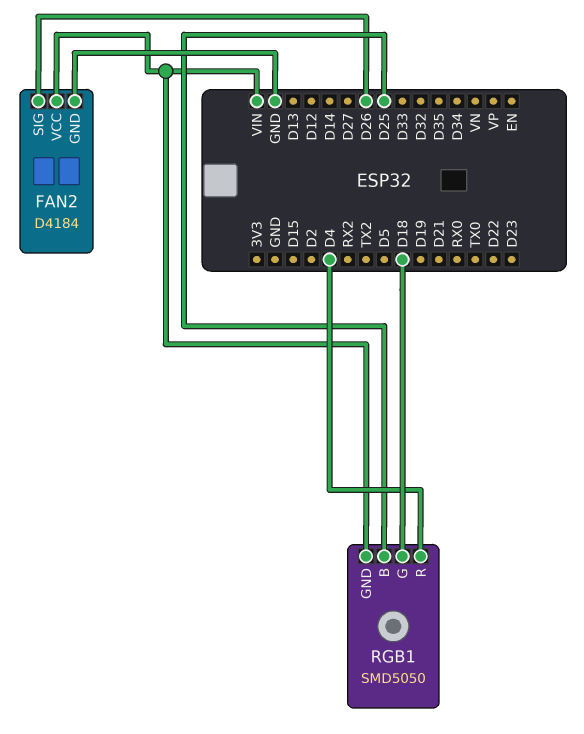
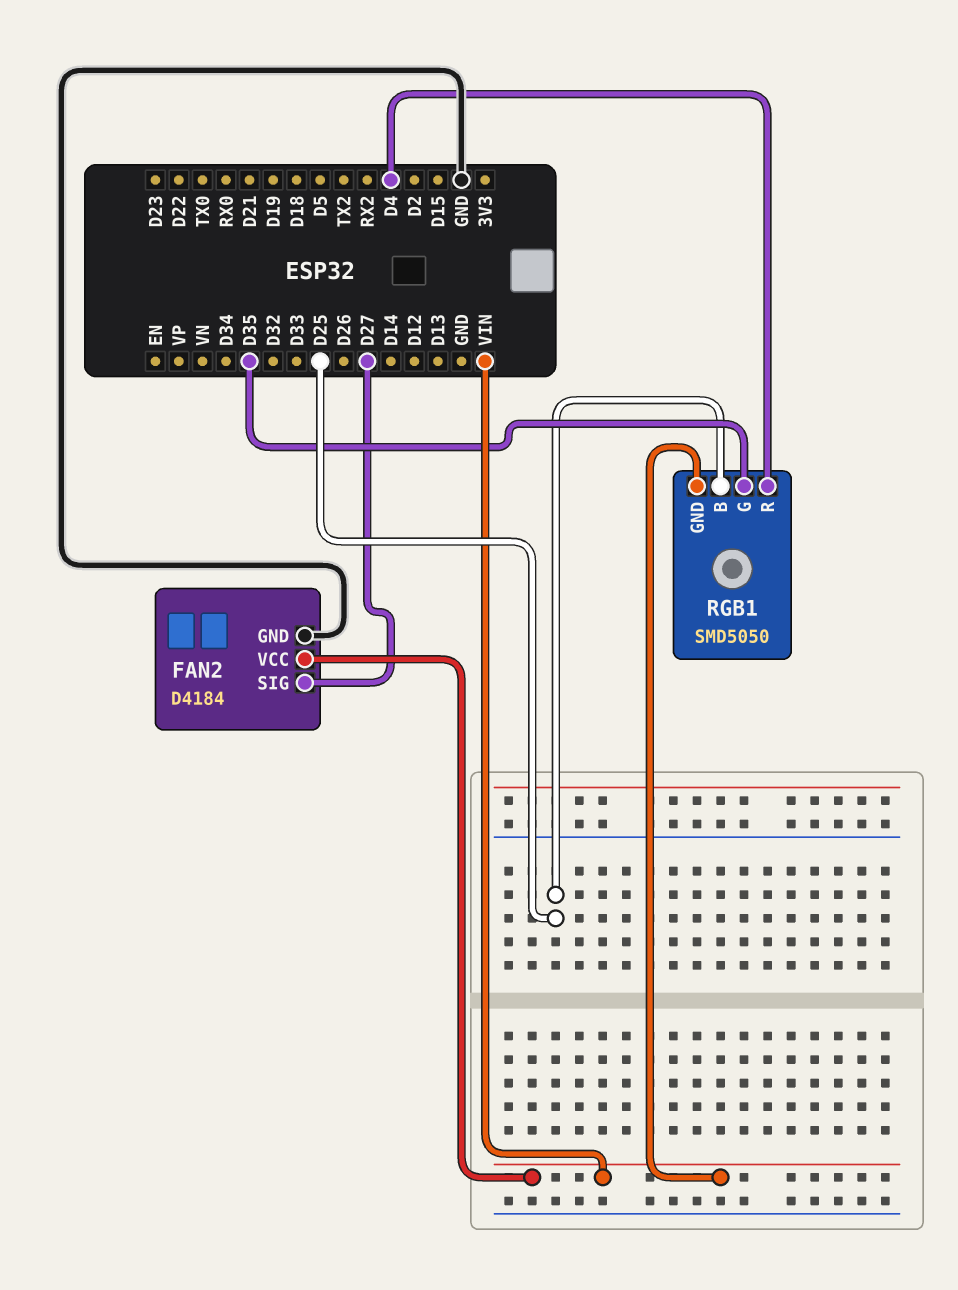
FAN2 pin SIG: D26 -> D27
RGB1 pin G: D18 -> D35

